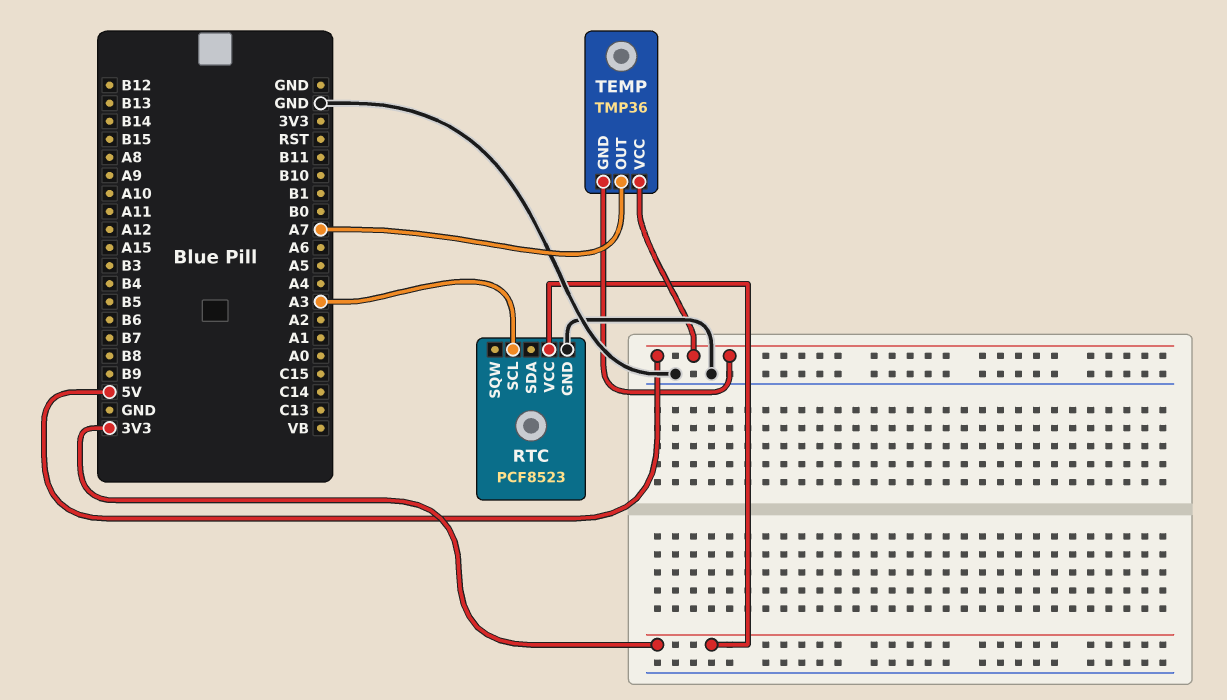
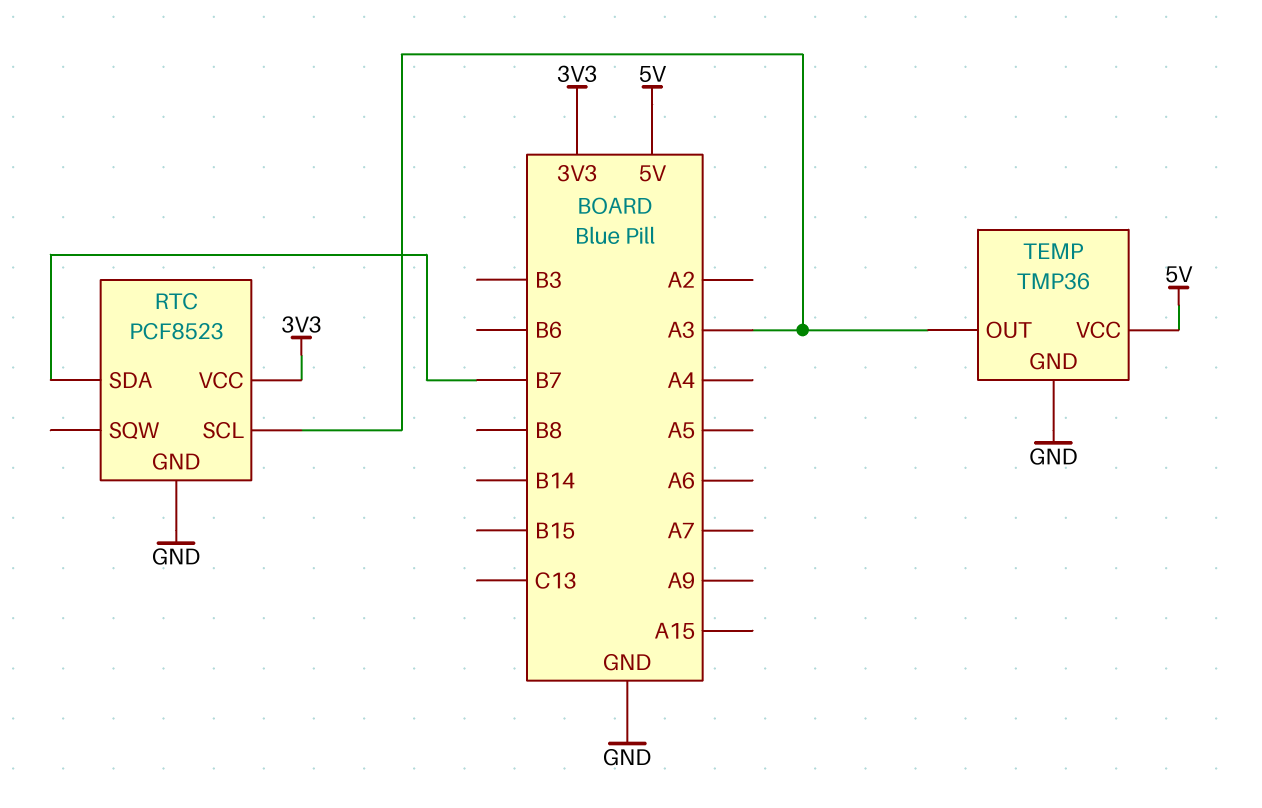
RTC pin SDA: none -> B7
TEMP pin GND: 5V -> GND
TEMP pin OUT: A7 -> A3

